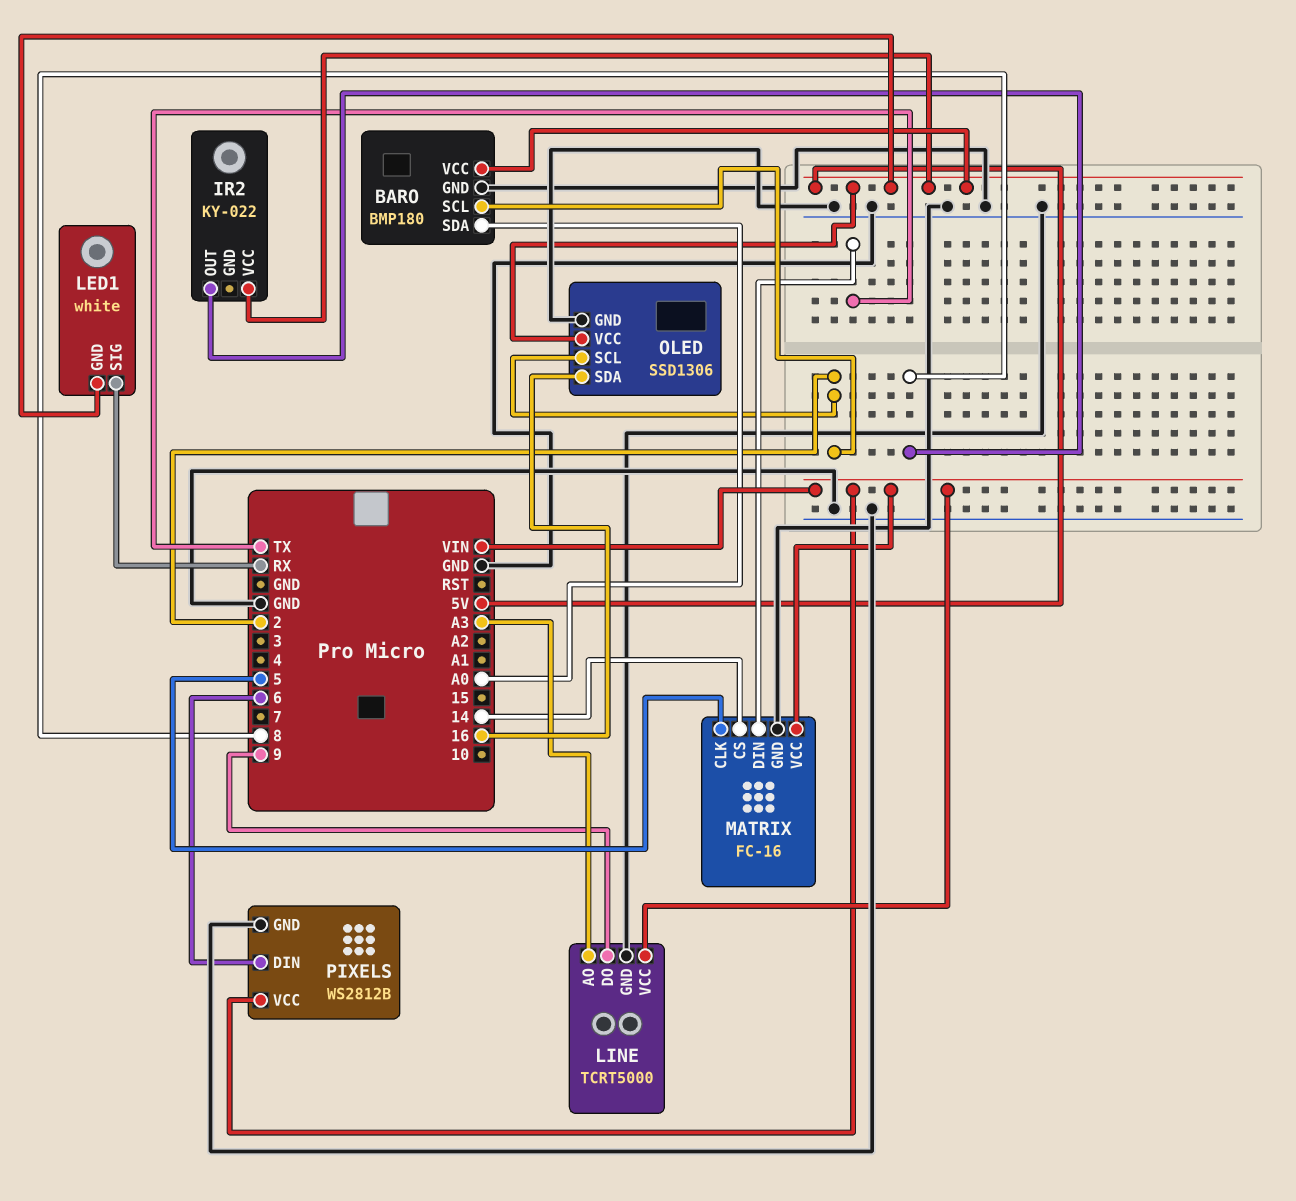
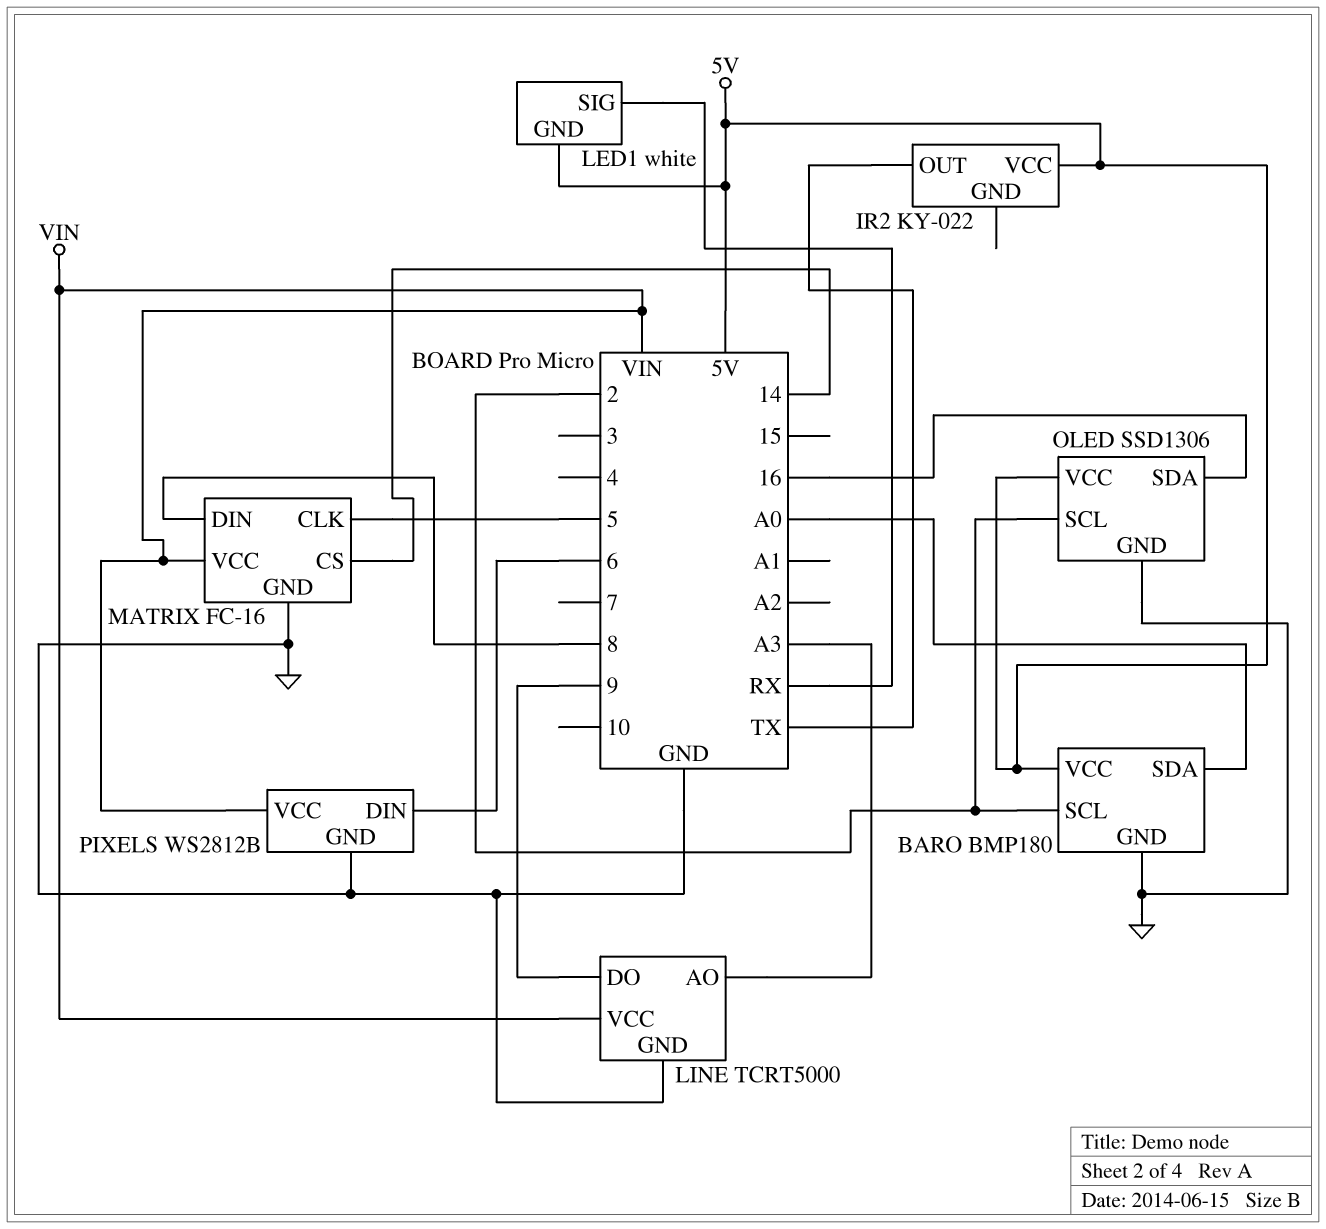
IR2 pin OUT: 8 -> TX
MATRIX pin DIN: TX -> 8

